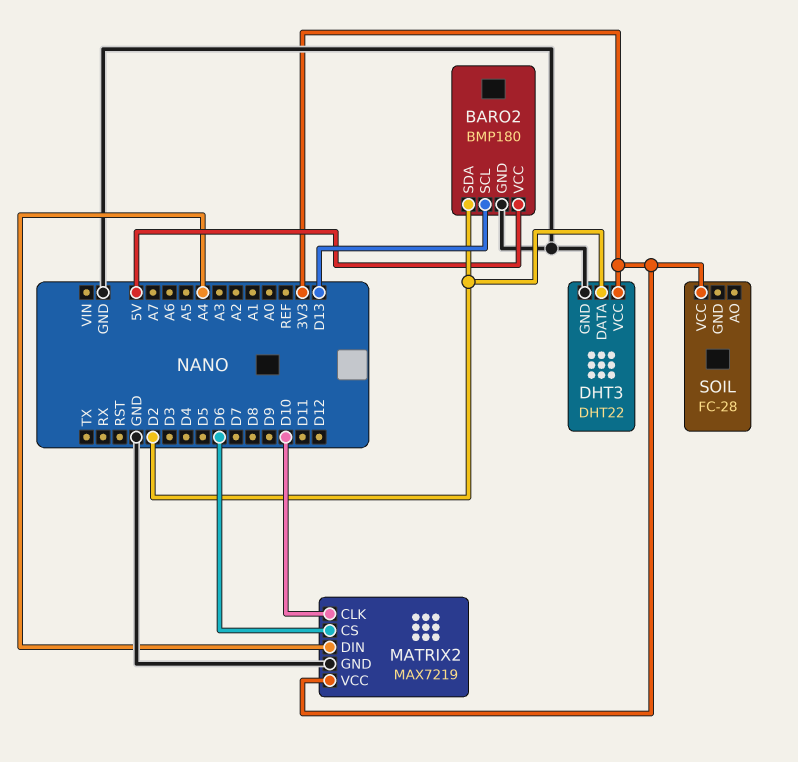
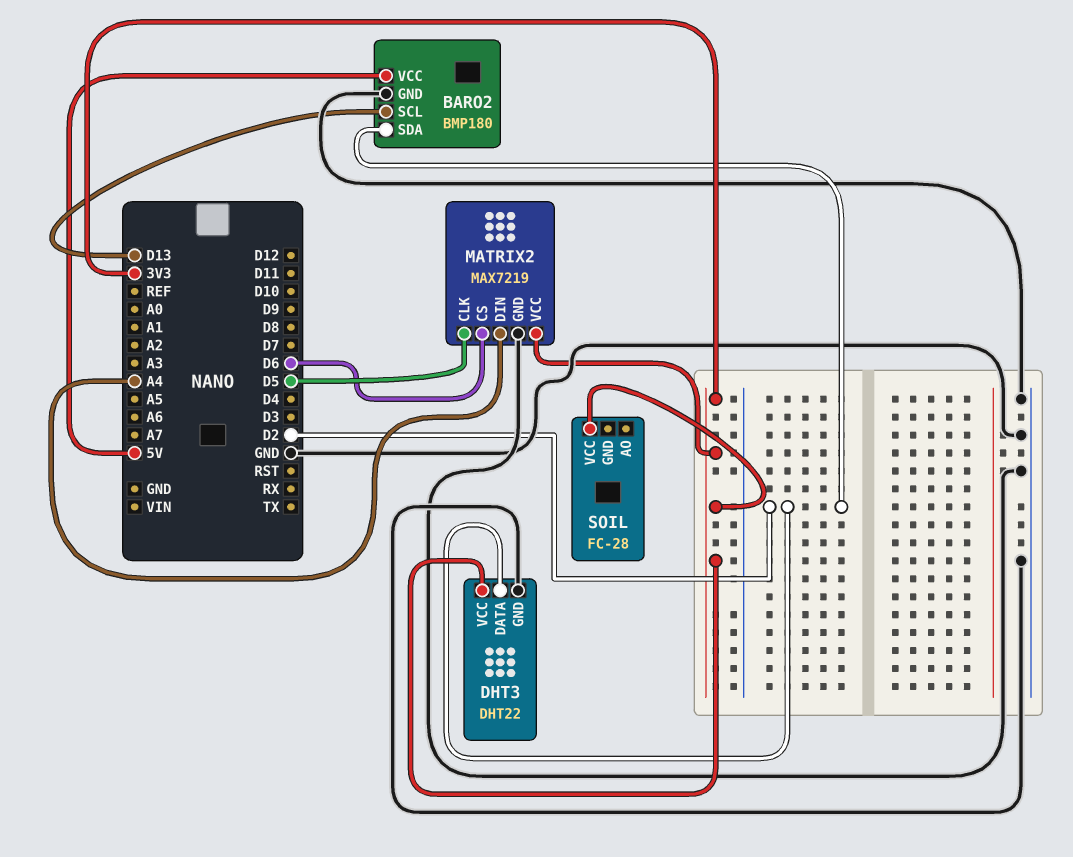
MATRIX2 pin CLK: D10 -> D5

